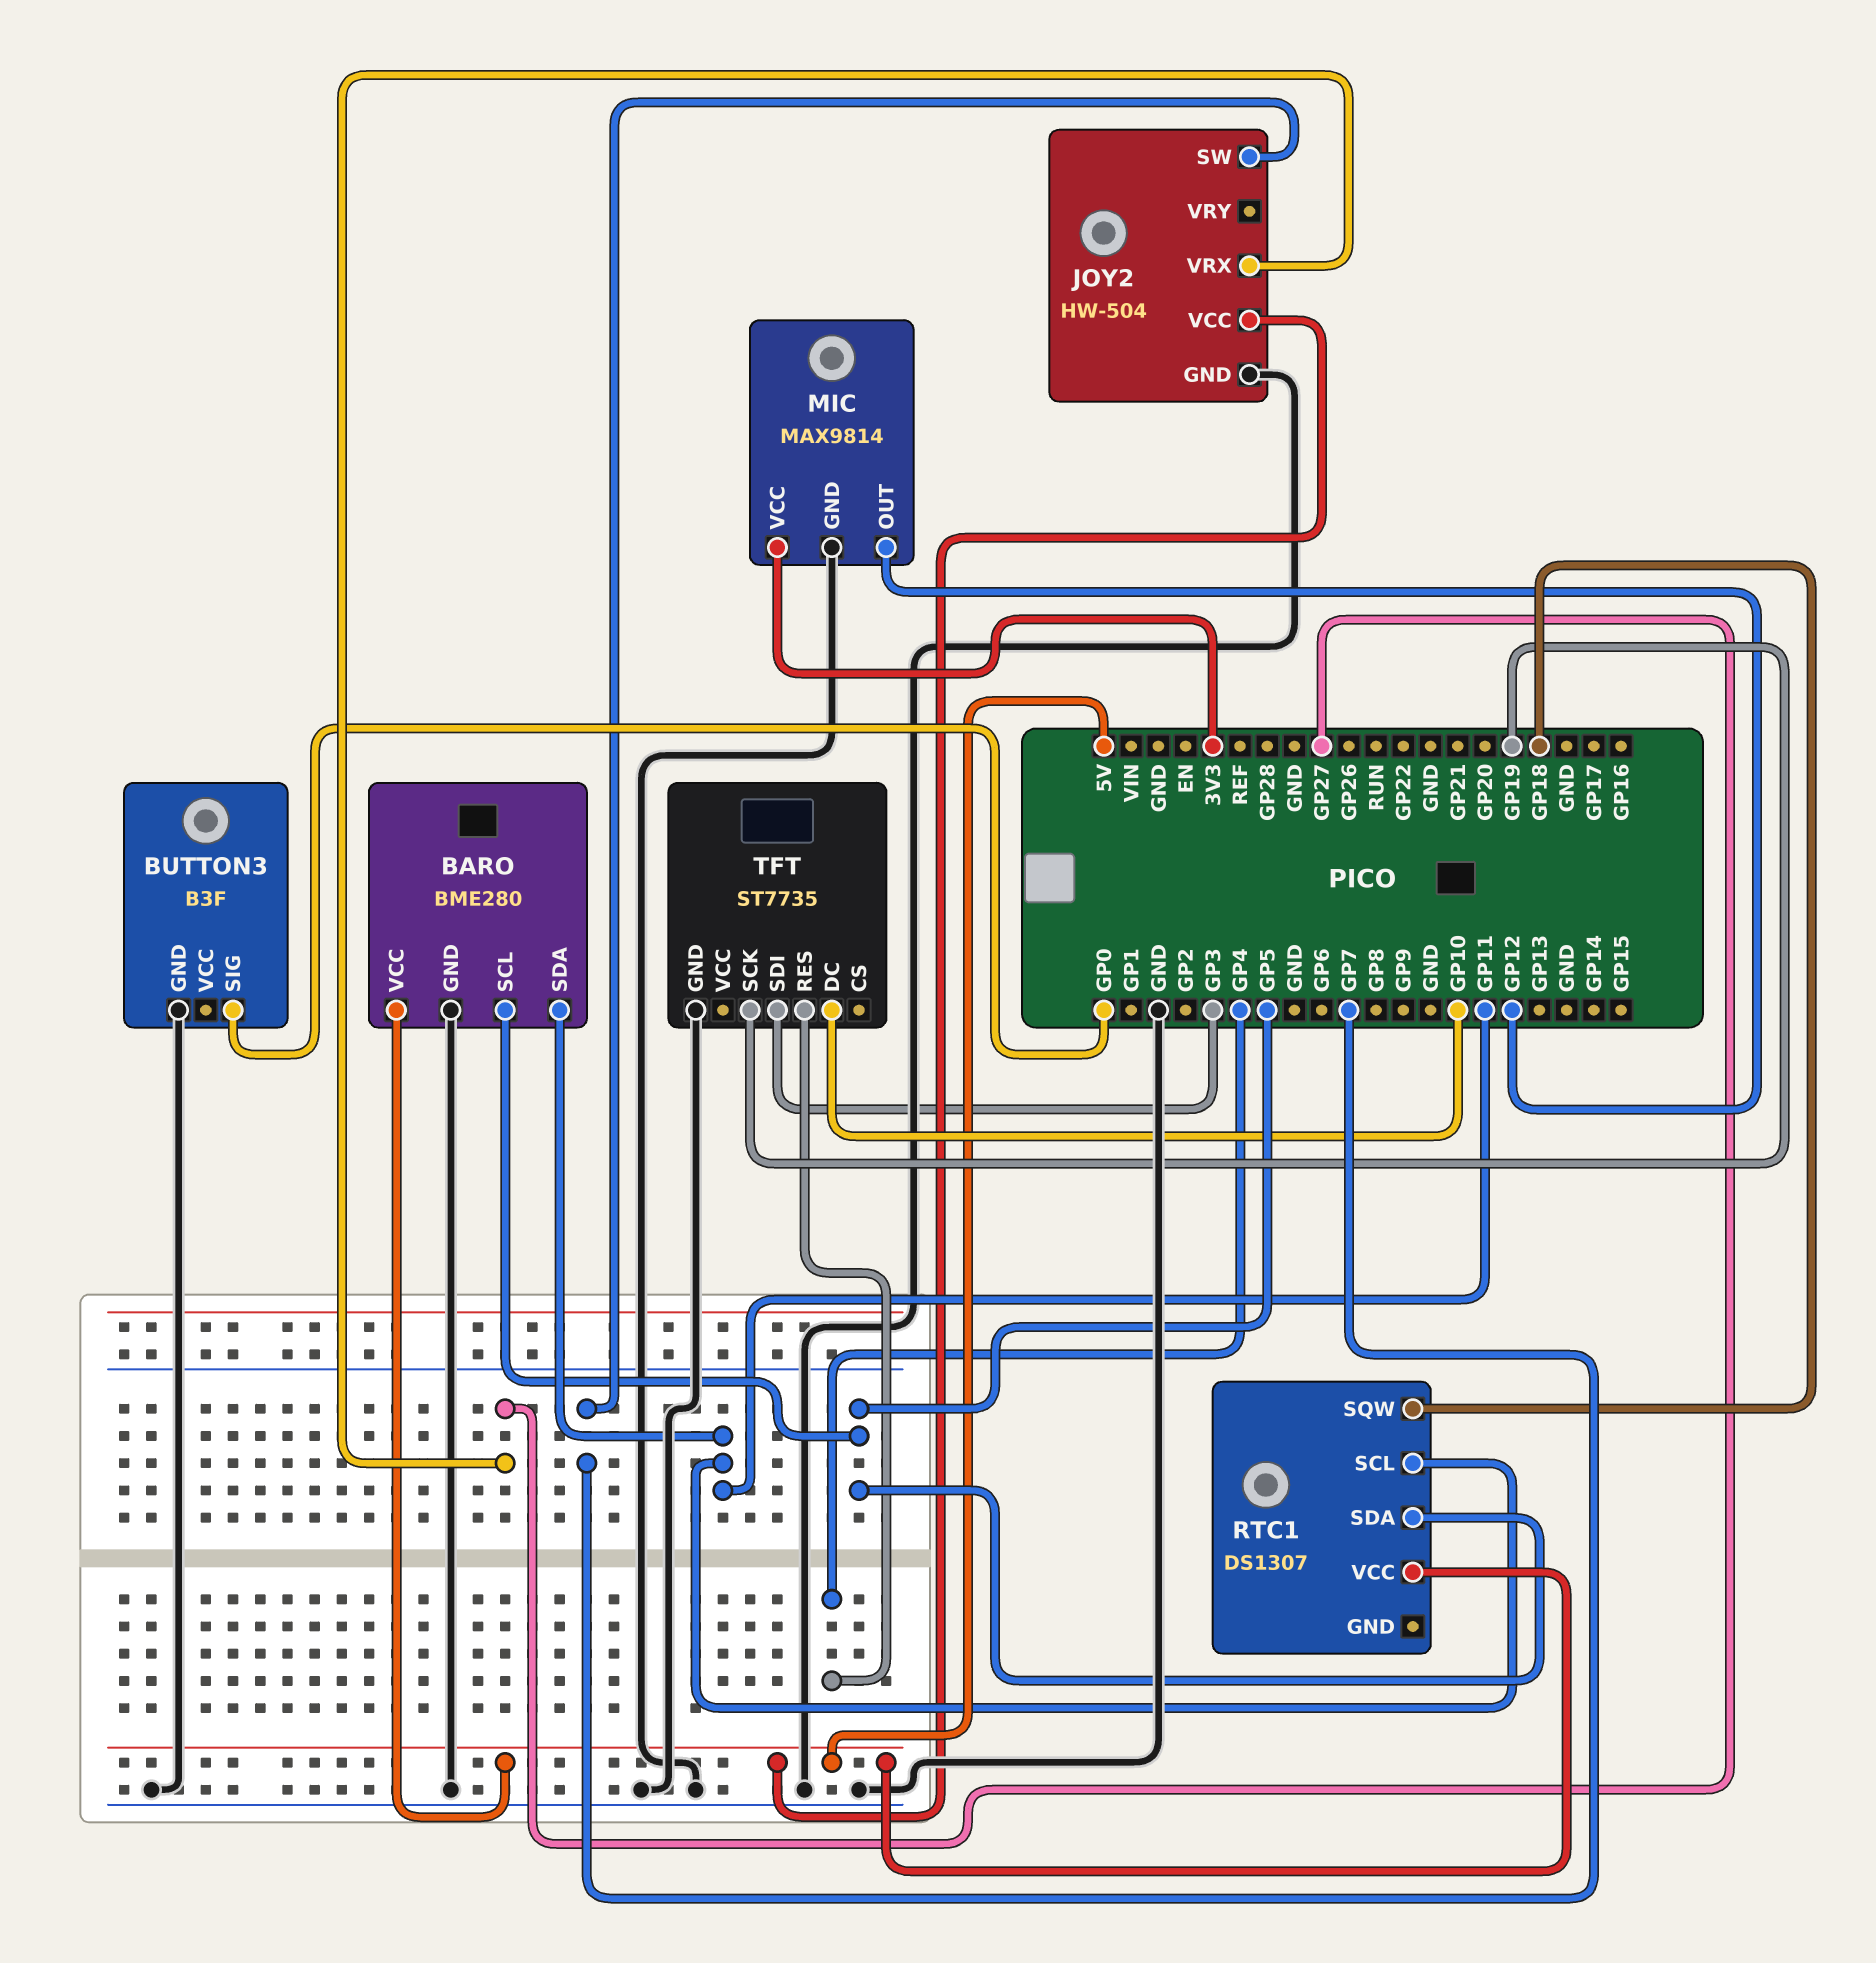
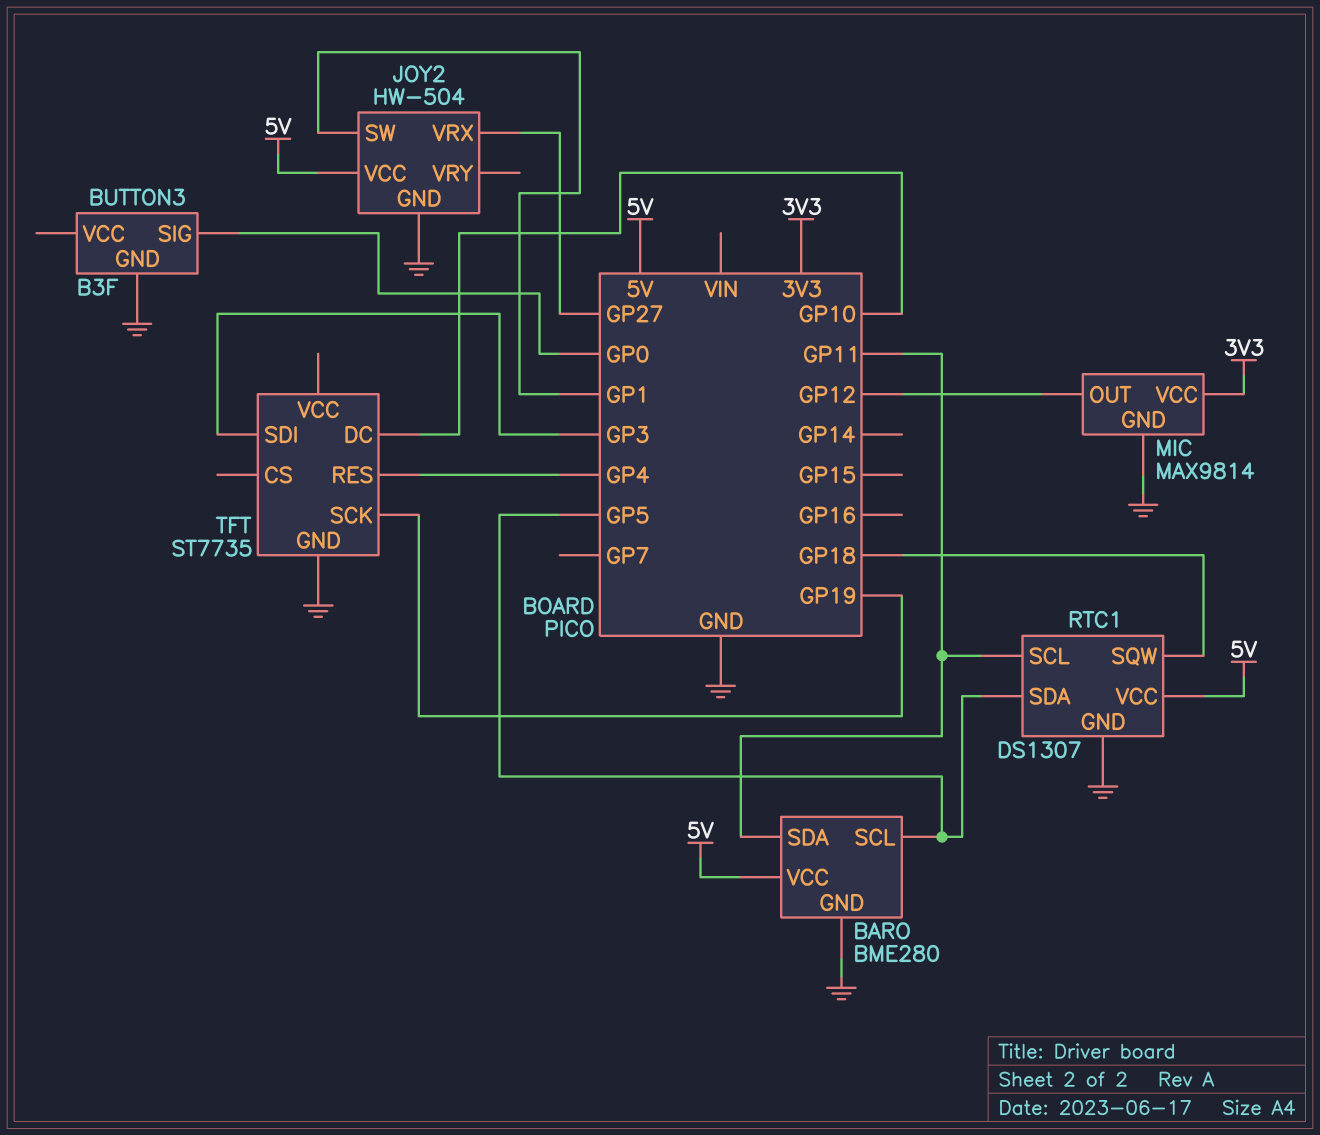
JOY2 pin SW: GP7 -> GP1
RTC1 pin GND: none -> GND

